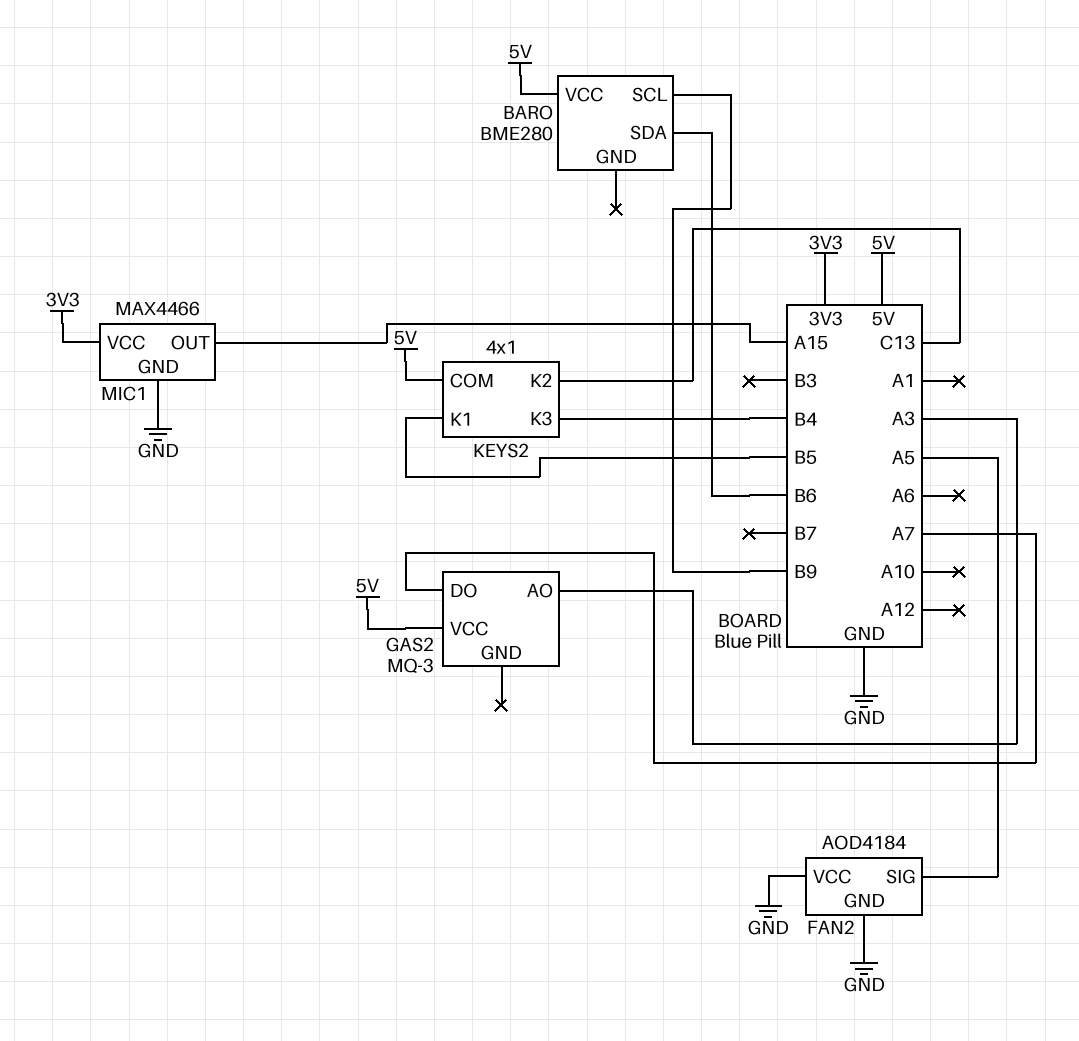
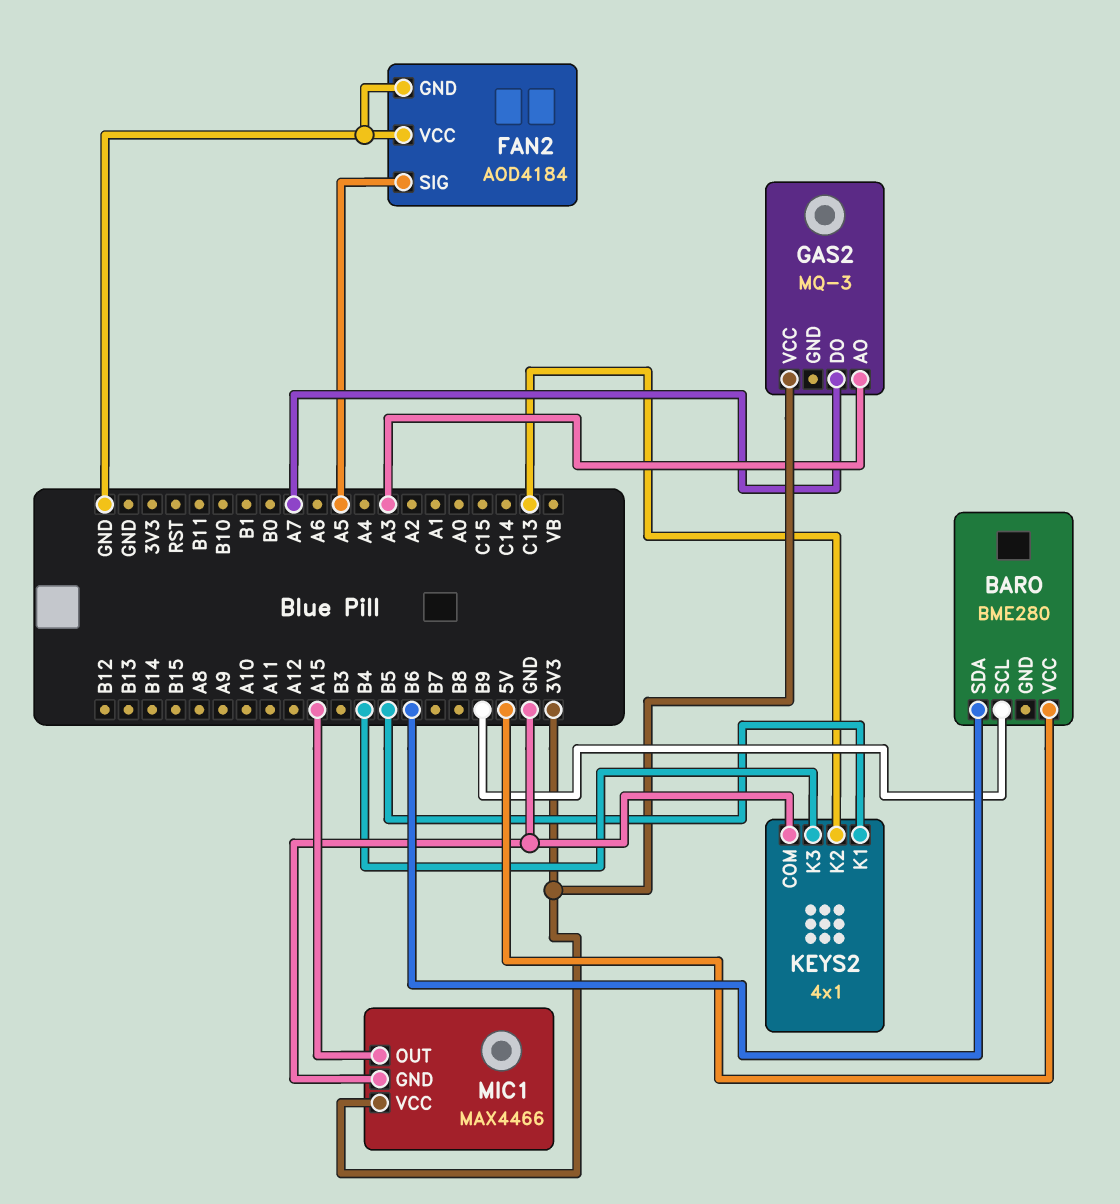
GAS2 pin VCC: 5V -> 3V3
KEYS2 pin COM: 5V -> GND

